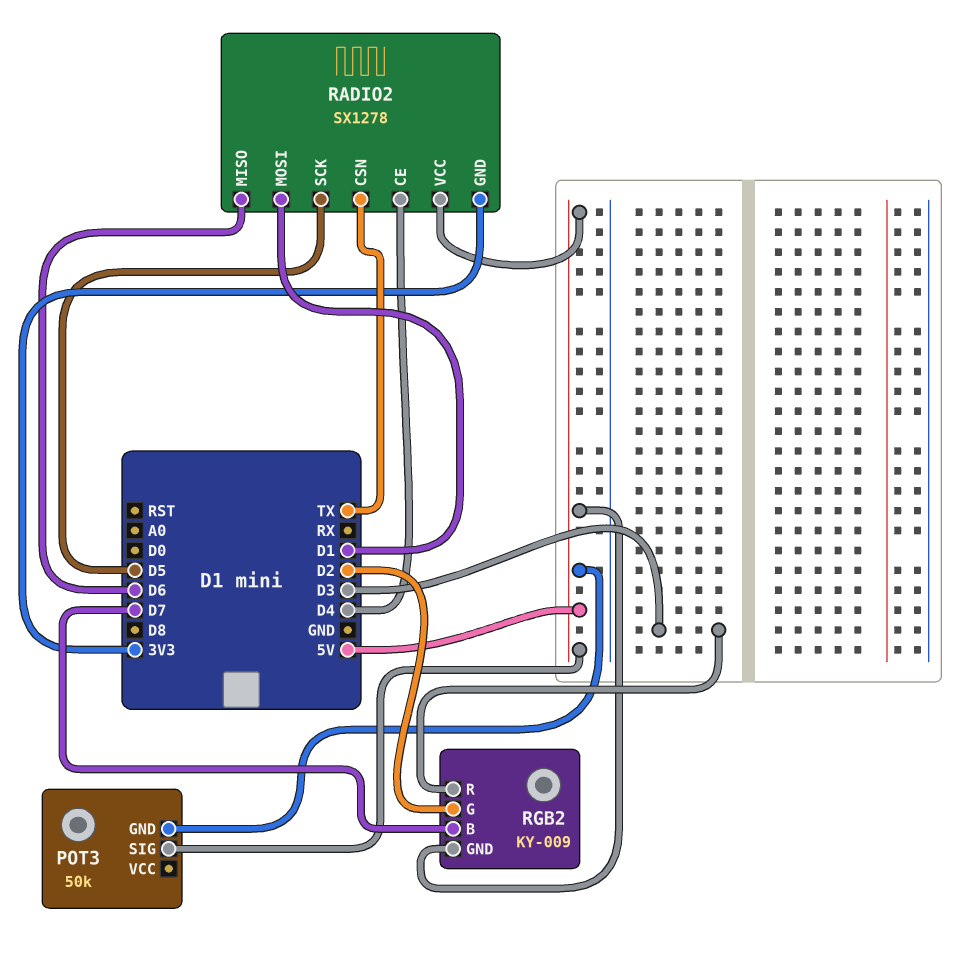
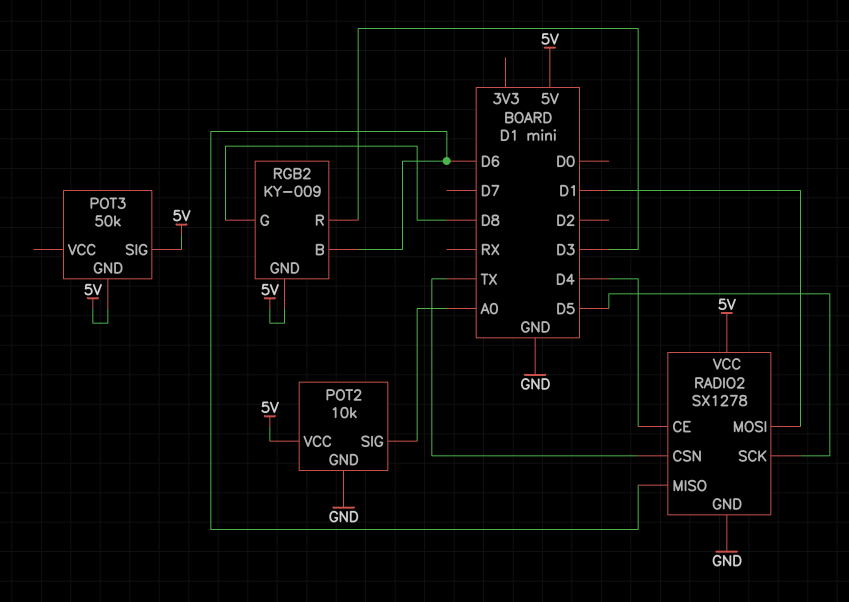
POT2: none -> 10k
POT2 pin GND: none -> GND
POT2 pin SIG: none -> A0
POT2 pin VCC: none -> 5V
RADIO2 pin GND: 3V3 -> GND
RGB2 pin B: D7 -> D6
RGB2 pin G: D2 -> D8

